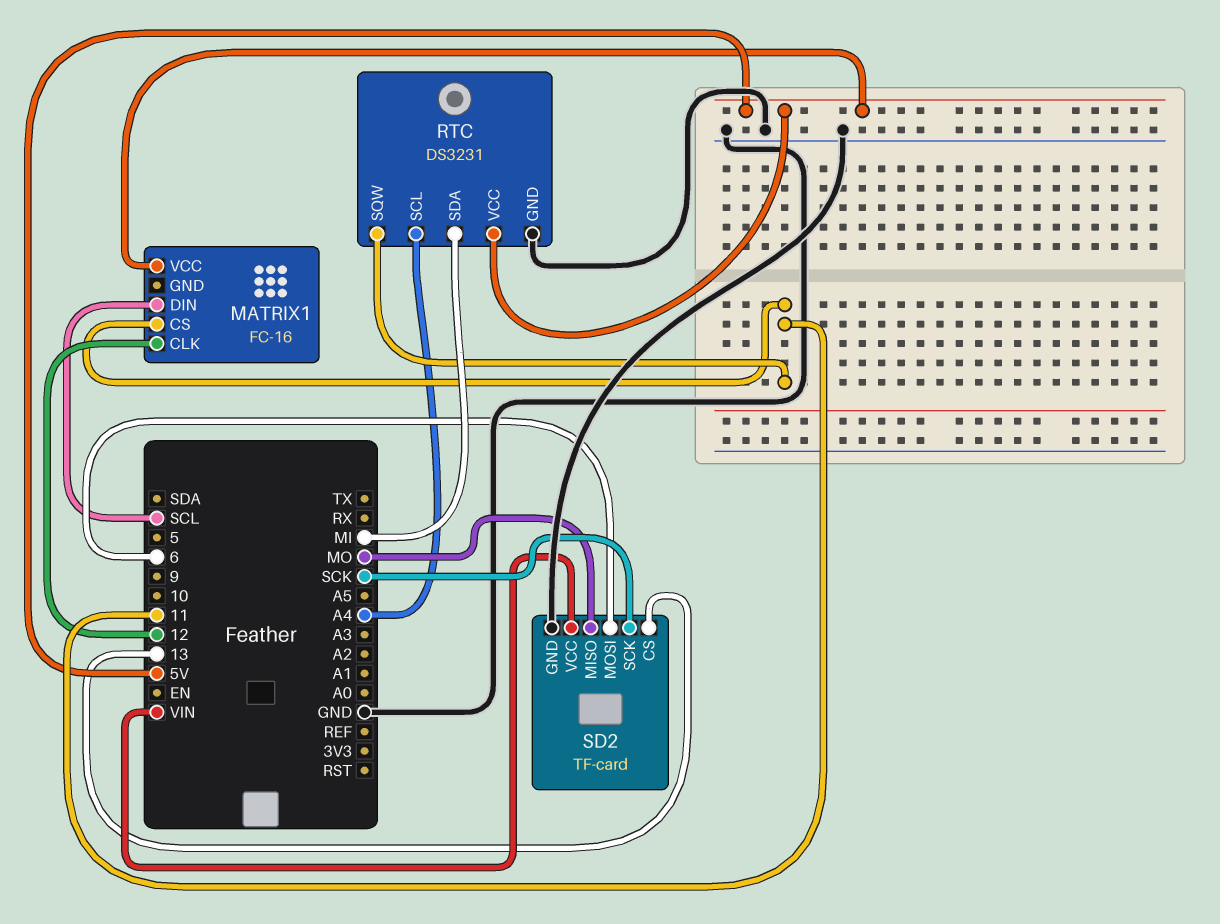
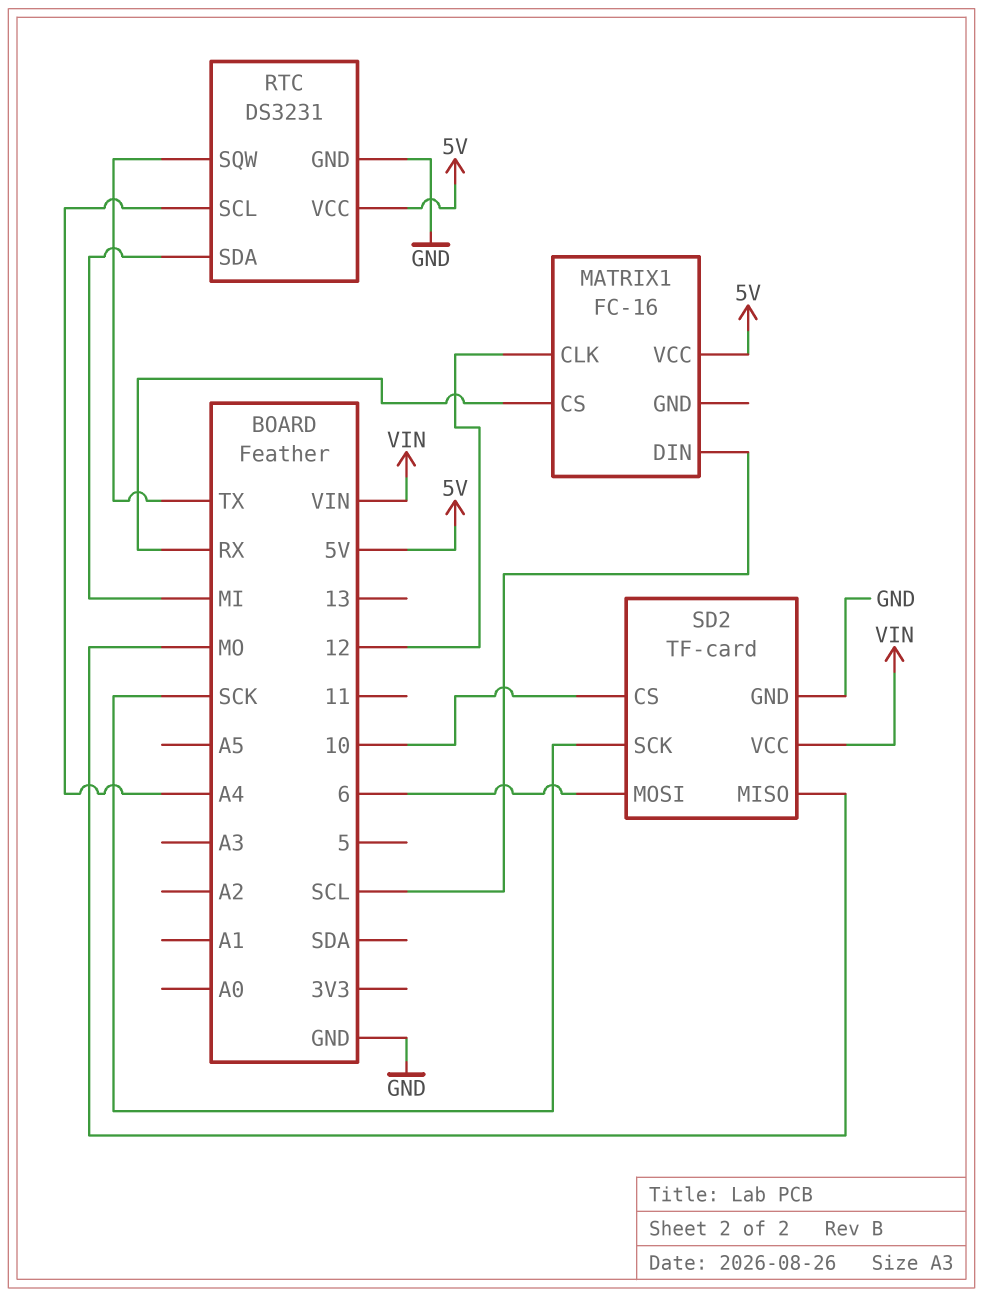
MATRIX1 pin CS: 11 -> RX
RTC pin SQW: 11 -> TX
SD2 pin CS: 13 -> 10

